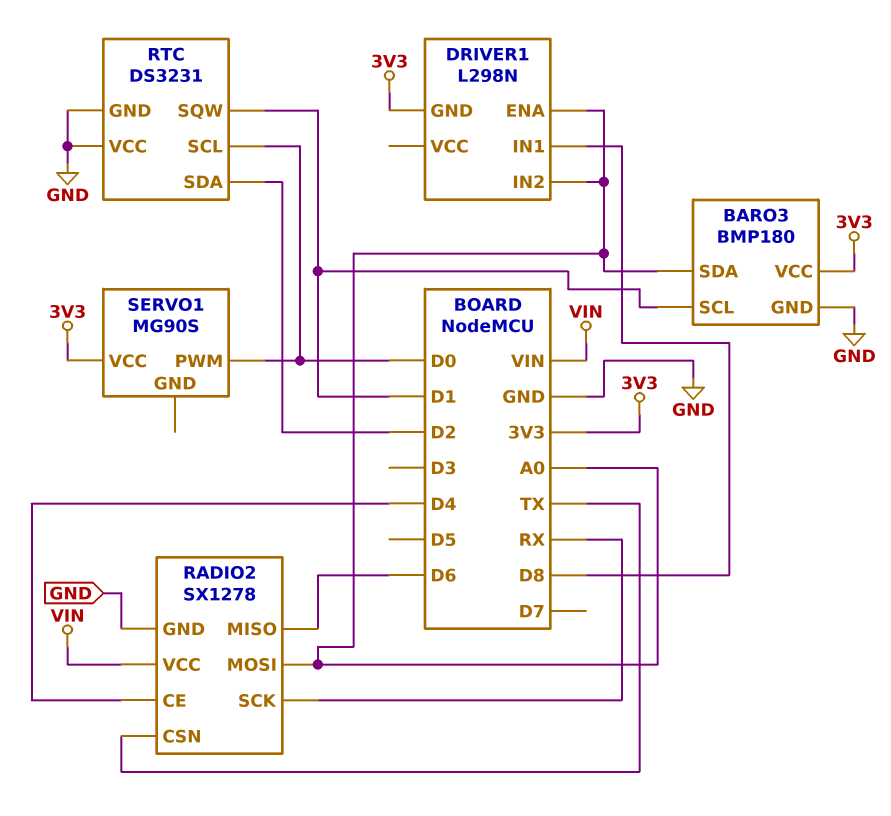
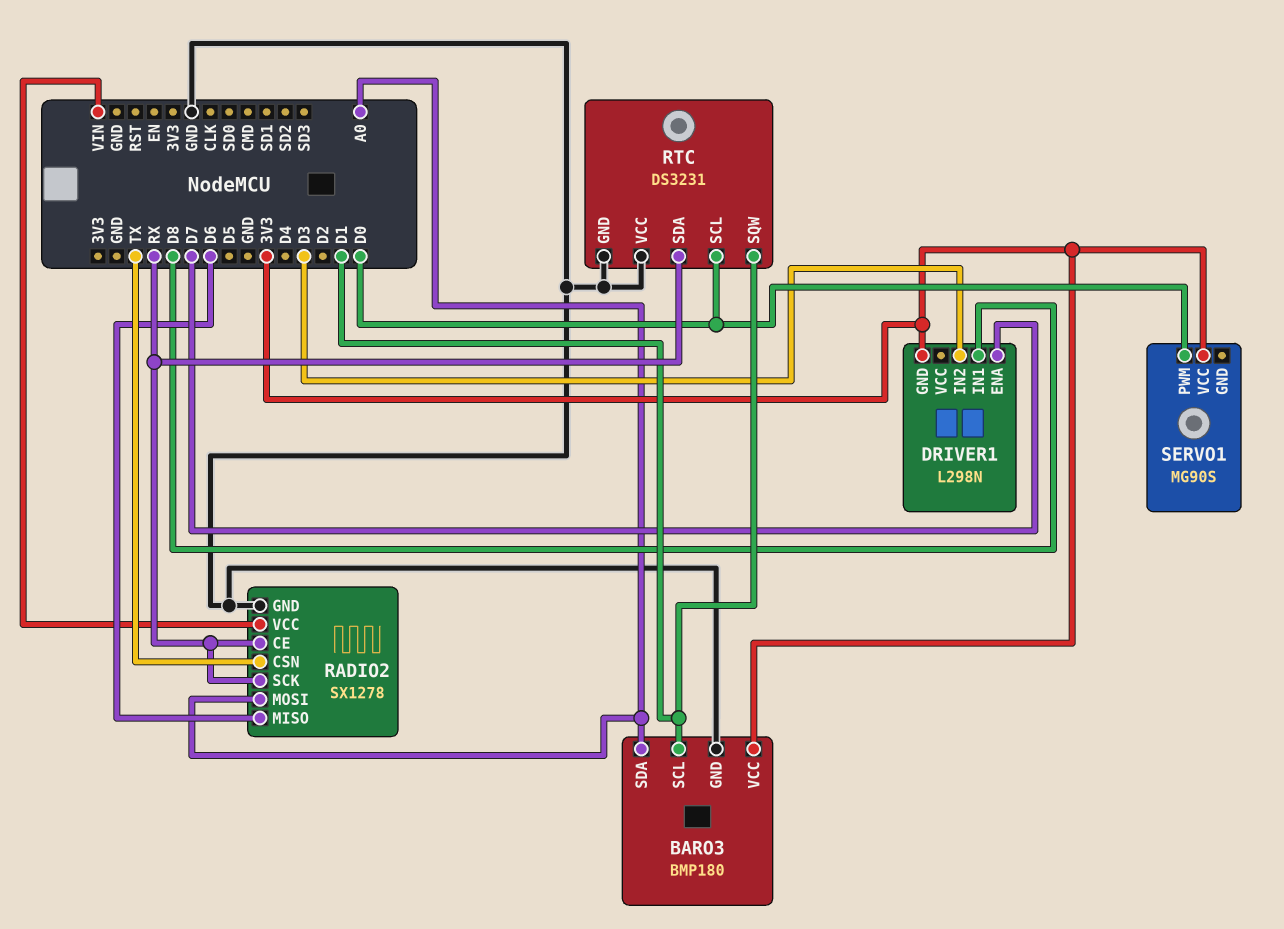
DRIVER1 pin ENA: A0 -> D7
DRIVER1 pin IN2: A0 -> D3
RADIO2 pin CE: D4 -> RX
RTC pin SDA: D2 -> RX

